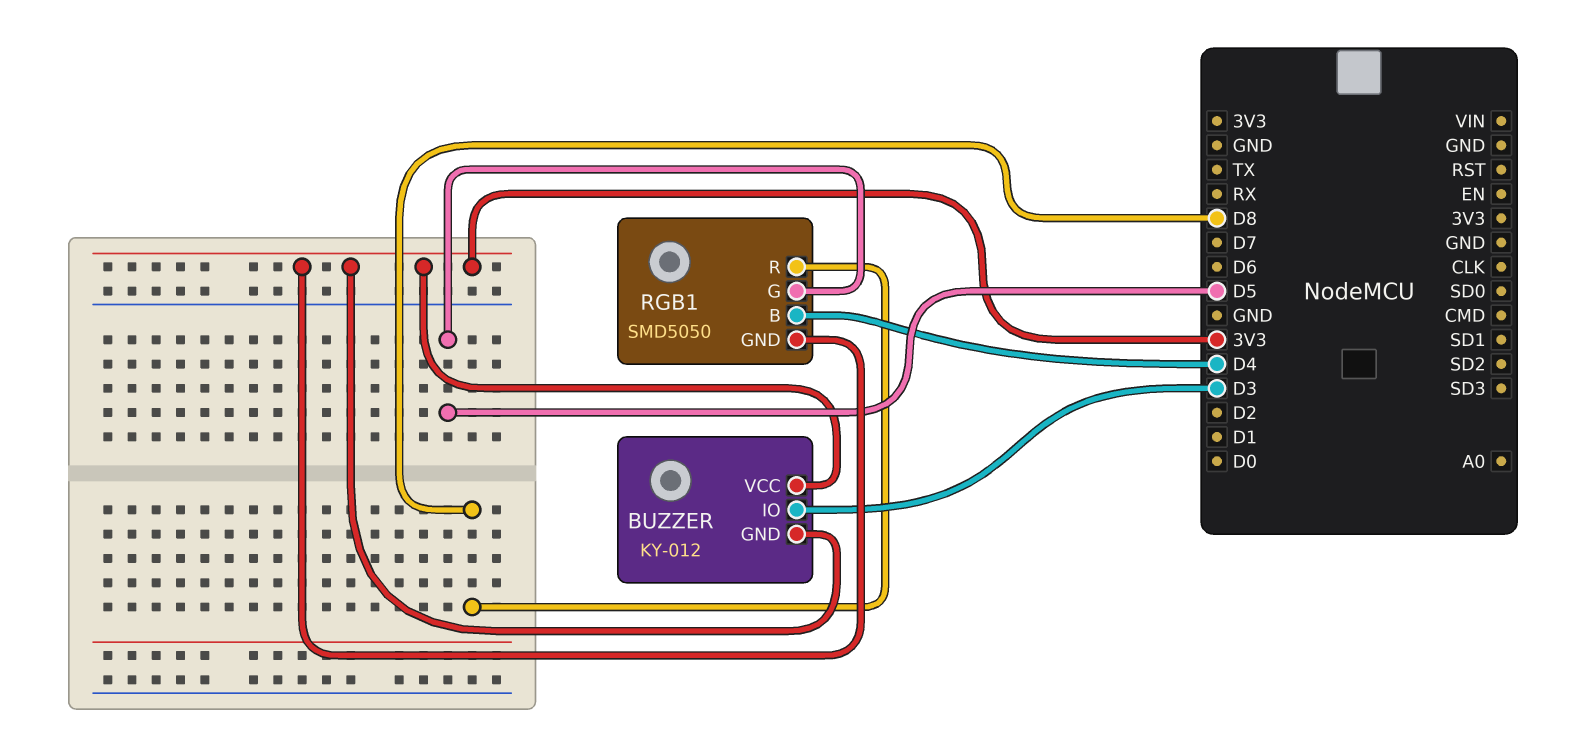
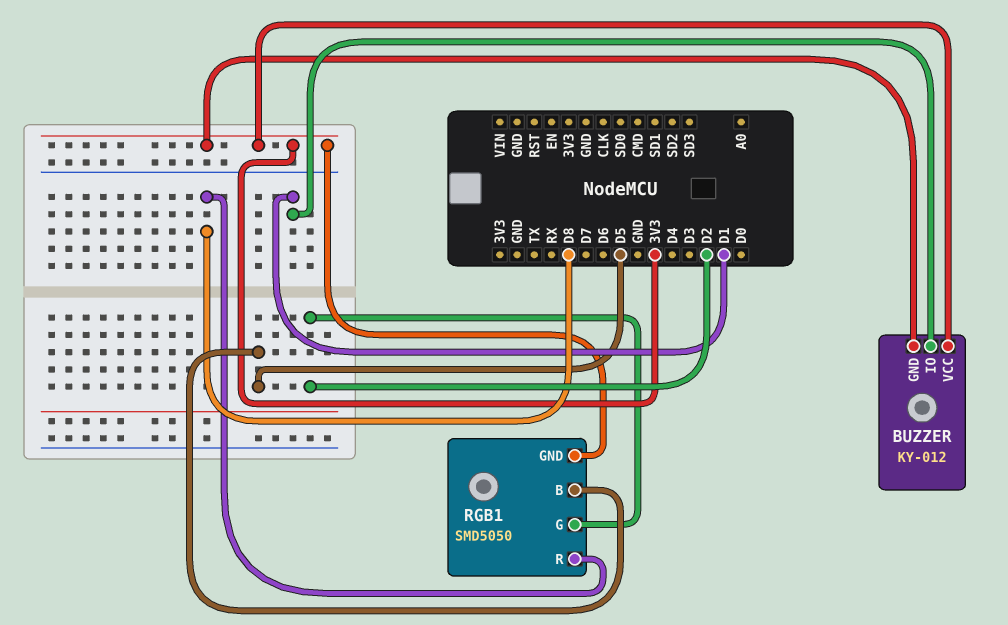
BUZZER pin IO: D3 -> D1
RGB1 pin B: D4 -> D5
RGB1 pin G: D5 -> D2

